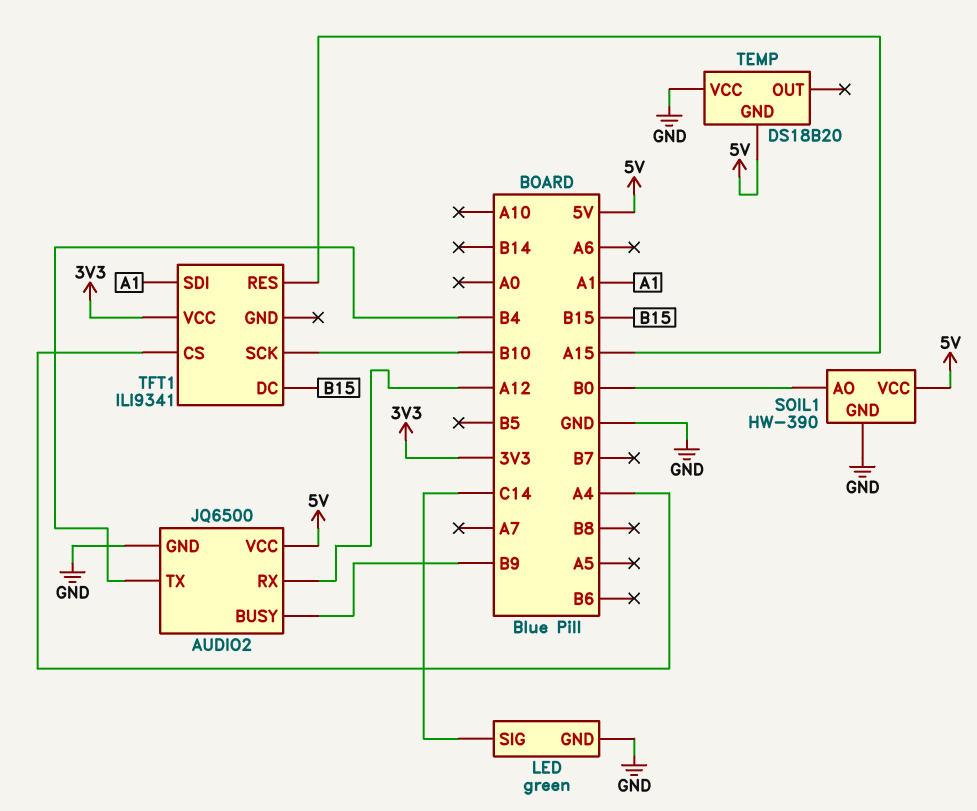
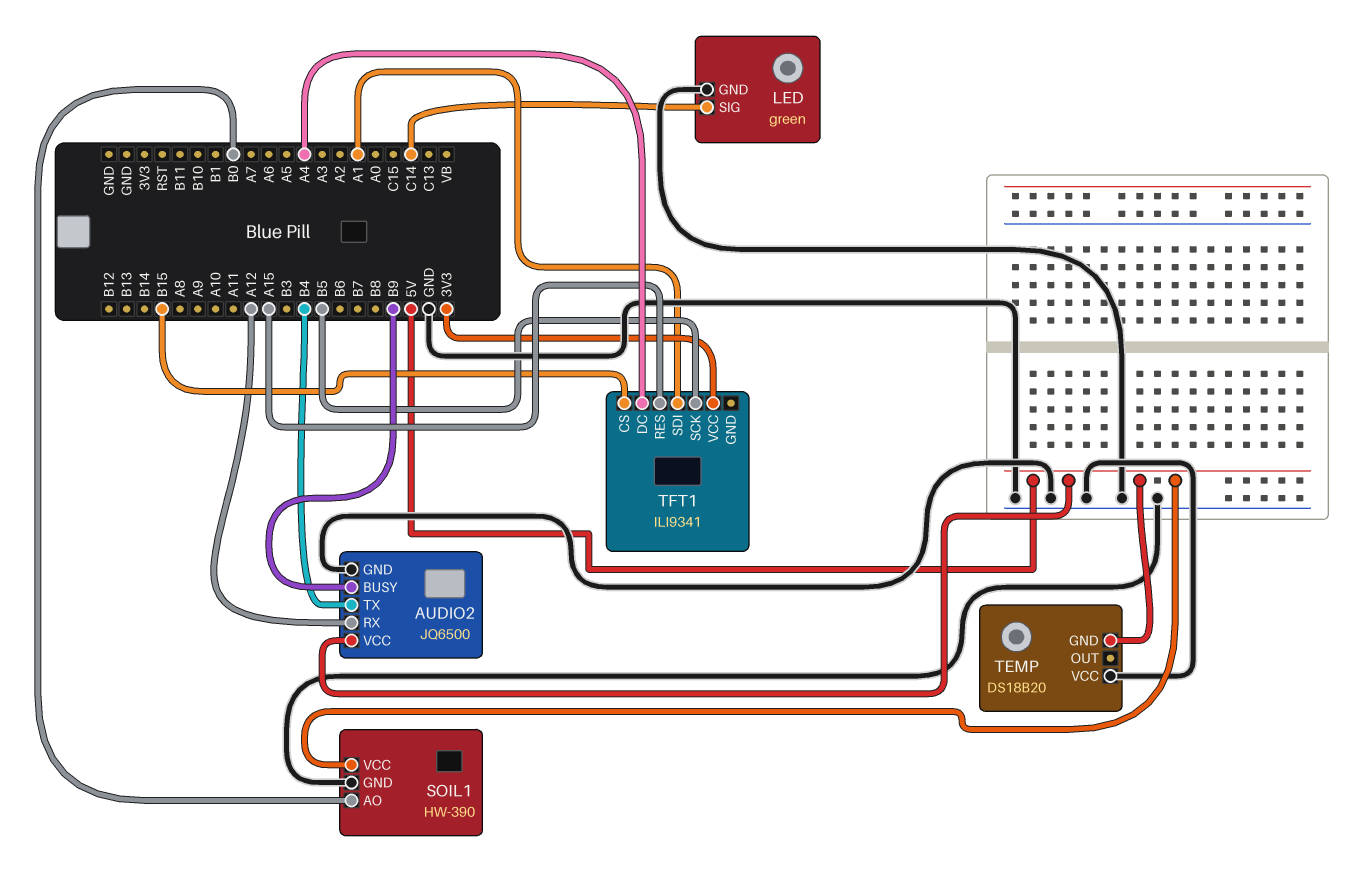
TFT1 pin CS: A4 -> B15
TFT1 pin DC: B15 -> A4
TFT1 pin SCK: B10 -> B5

